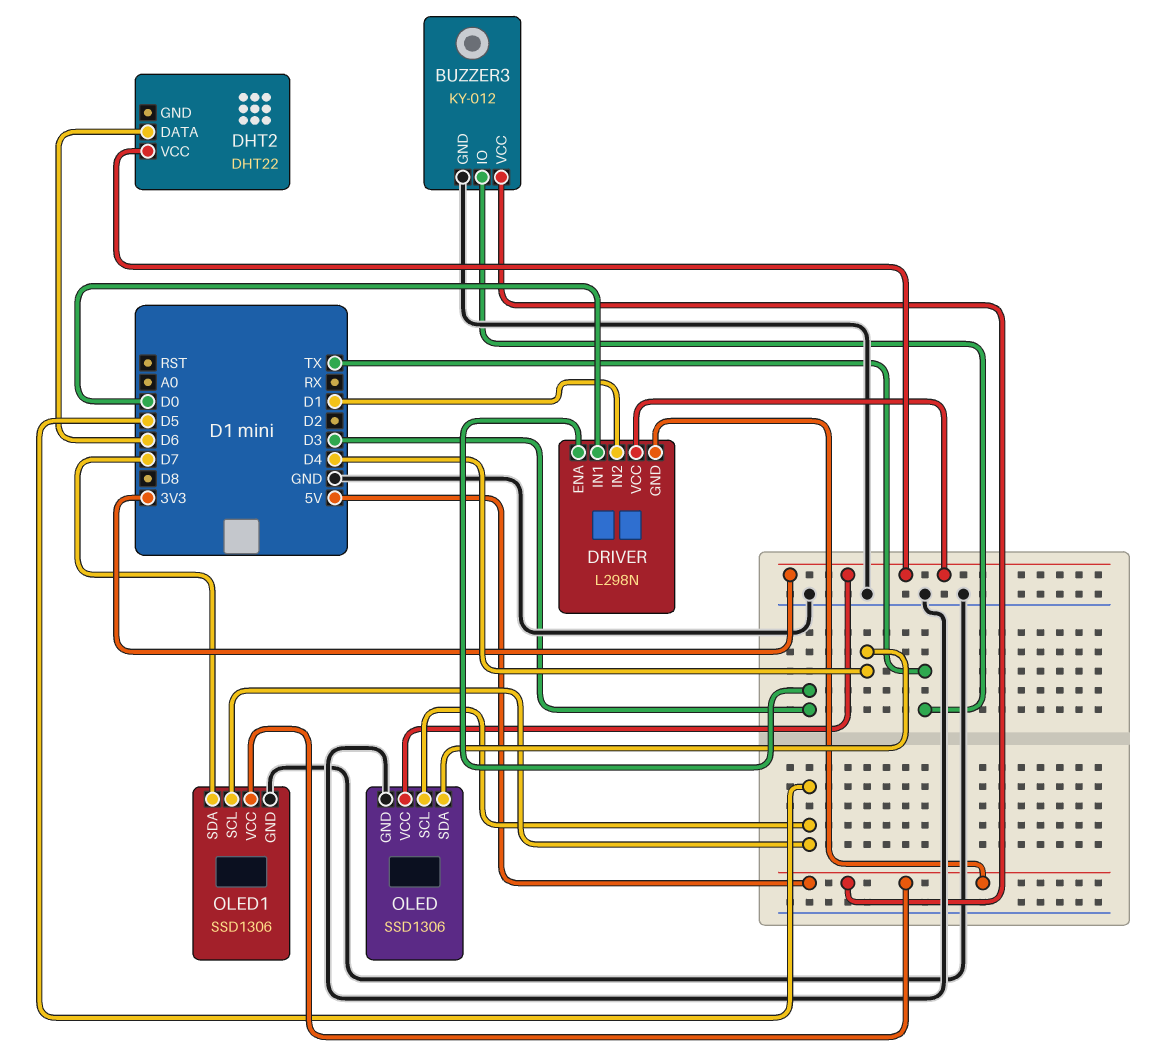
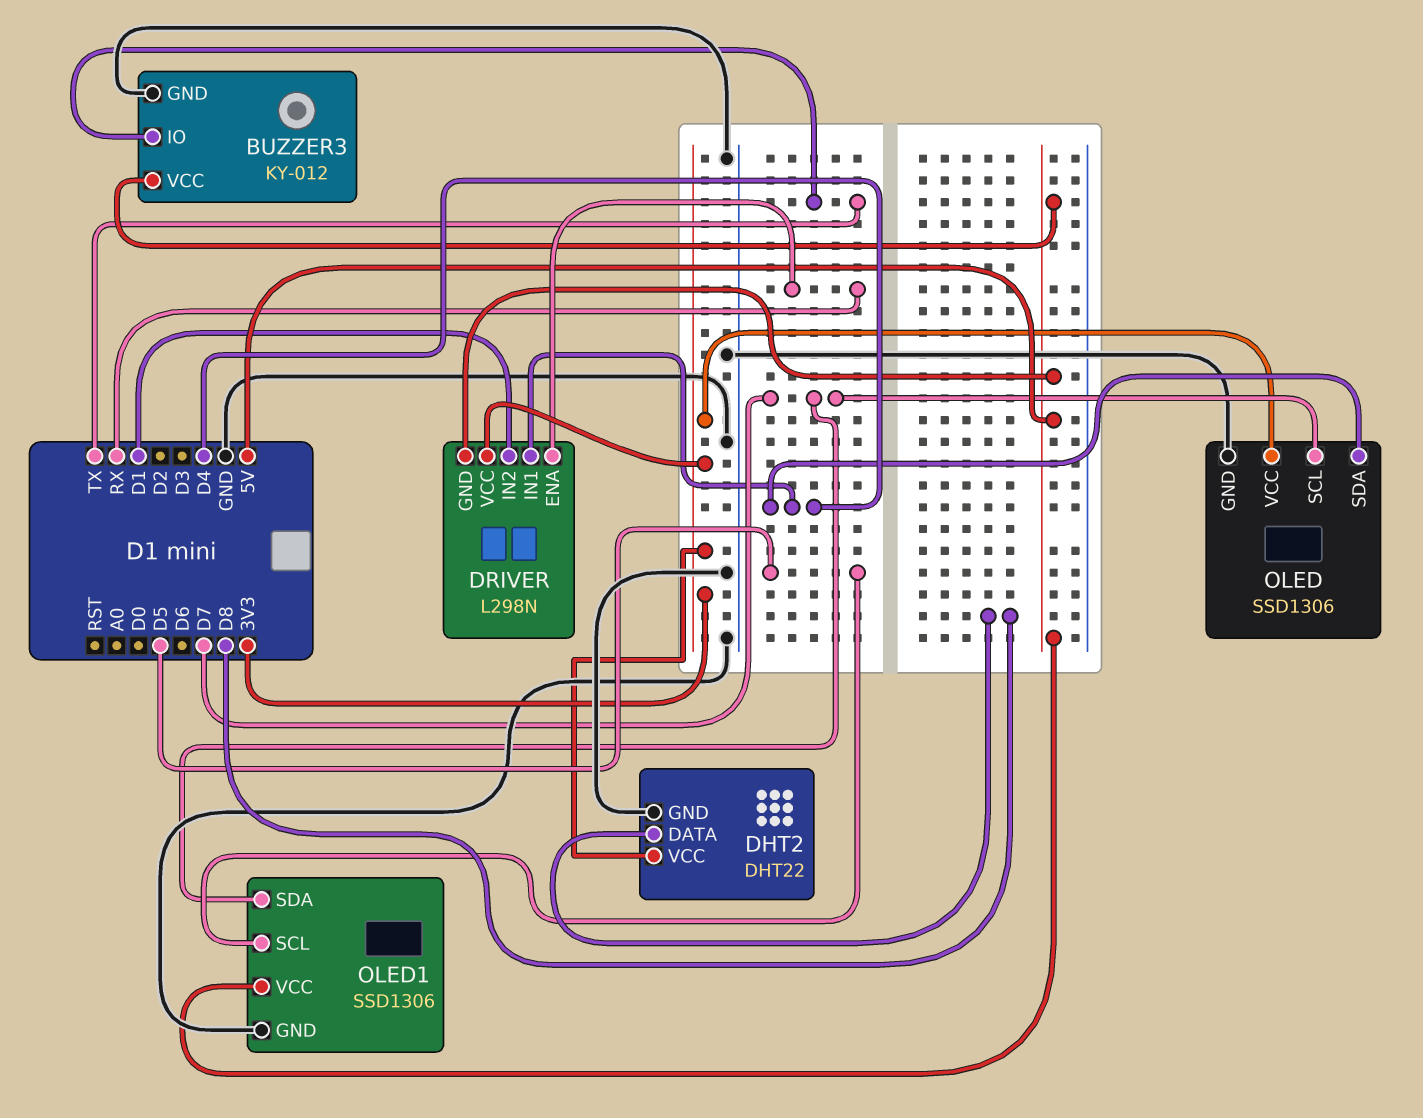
DHT2 pin DATA: D6 -> D8
DHT2 pin GND: none -> GND
DRIVER pin ENA: D3 -> RX
DRIVER pin IN1: D0 -> D4
OLED pin SCL: D5 -> D7

